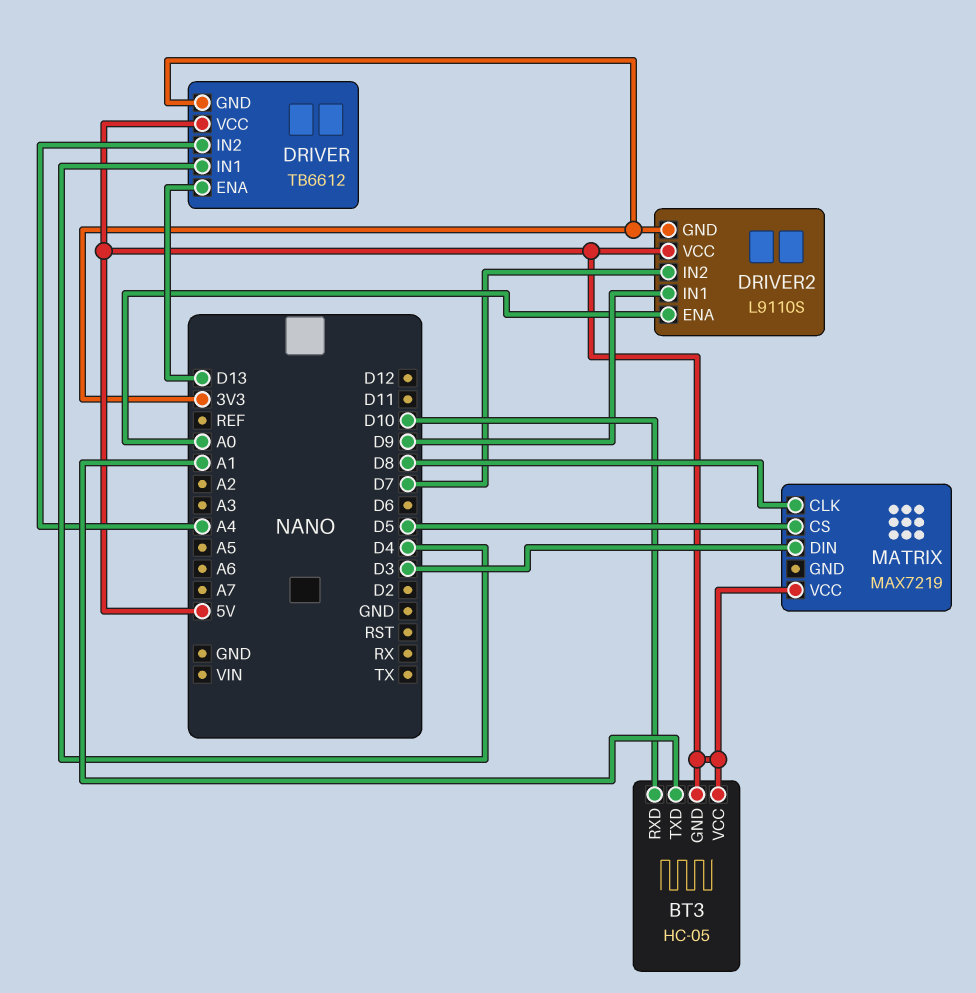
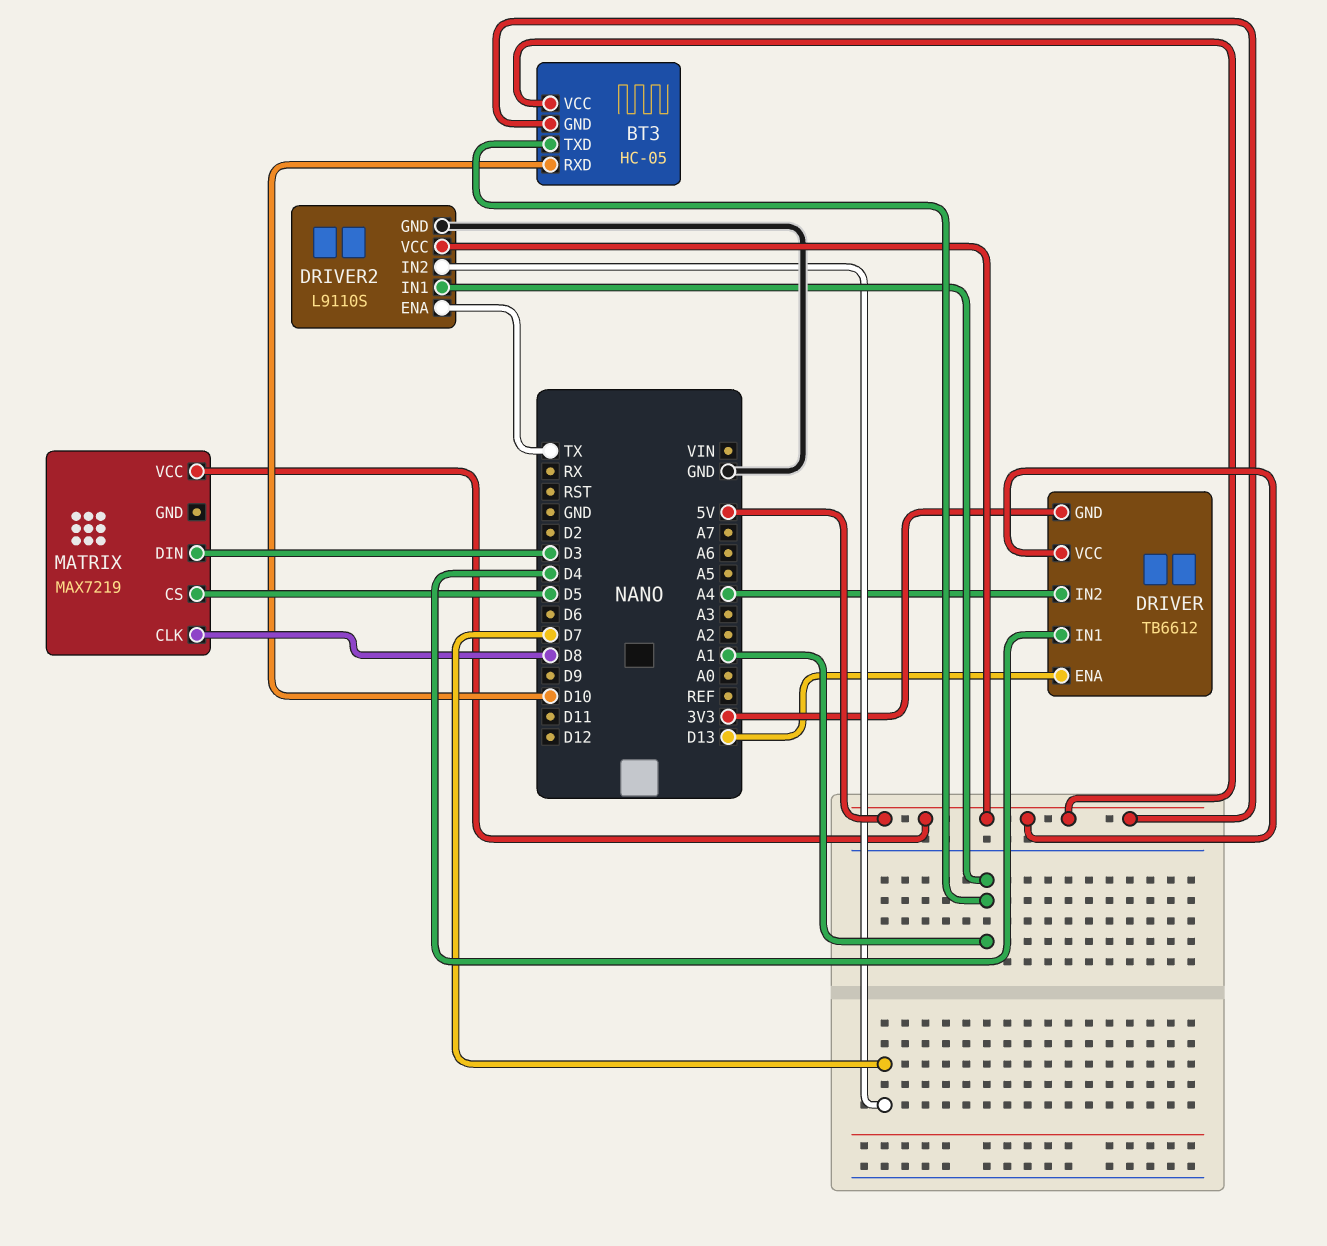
DRIVER2 pin ENA: A0 -> TX
DRIVER2 pin GND: 3V3 -> GND
DRIVER2 pin IN1: D9 -> A1

